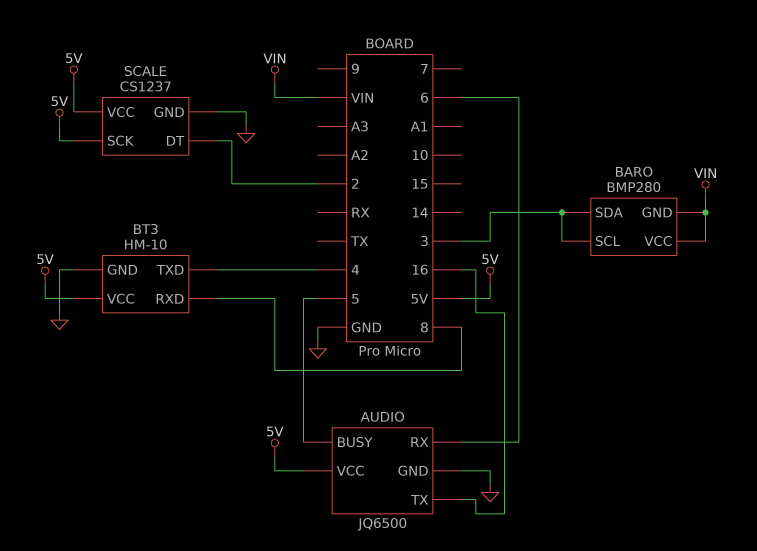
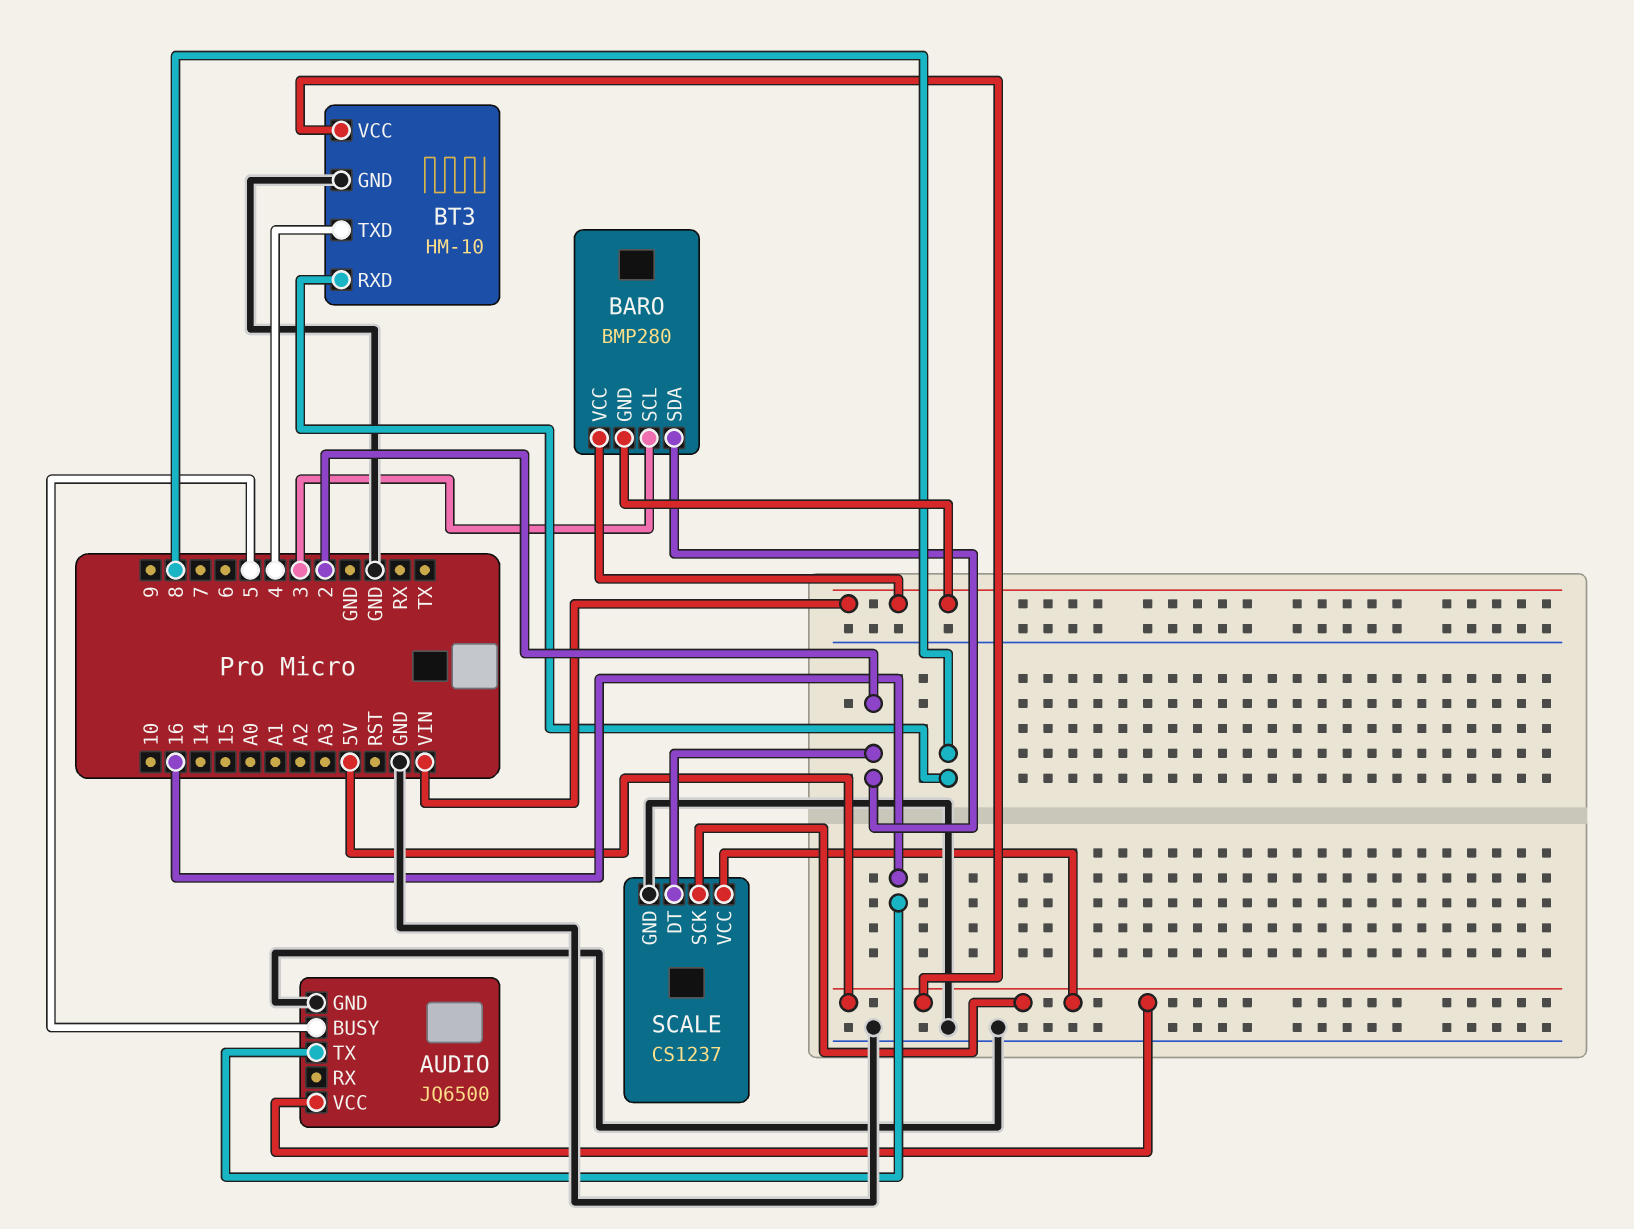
AUDIO pin RX: 6 -> none
BARO pin SDA: 3 -> 2

